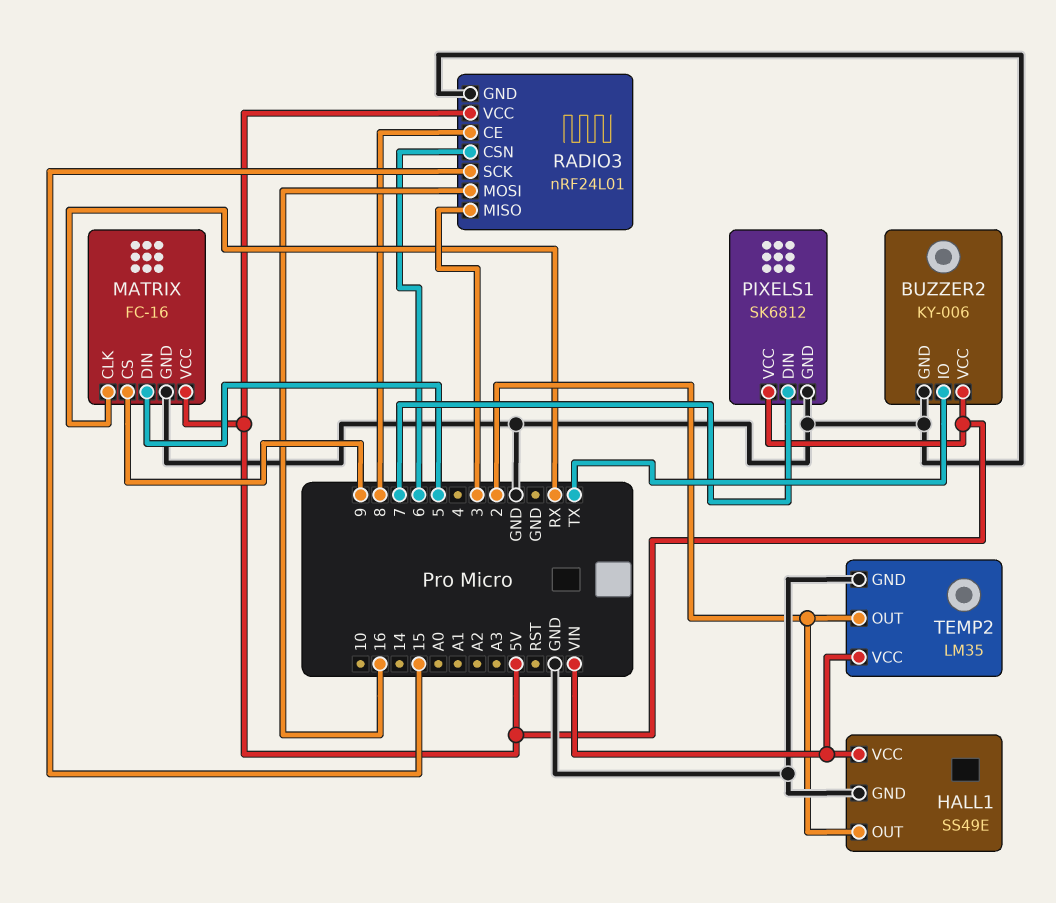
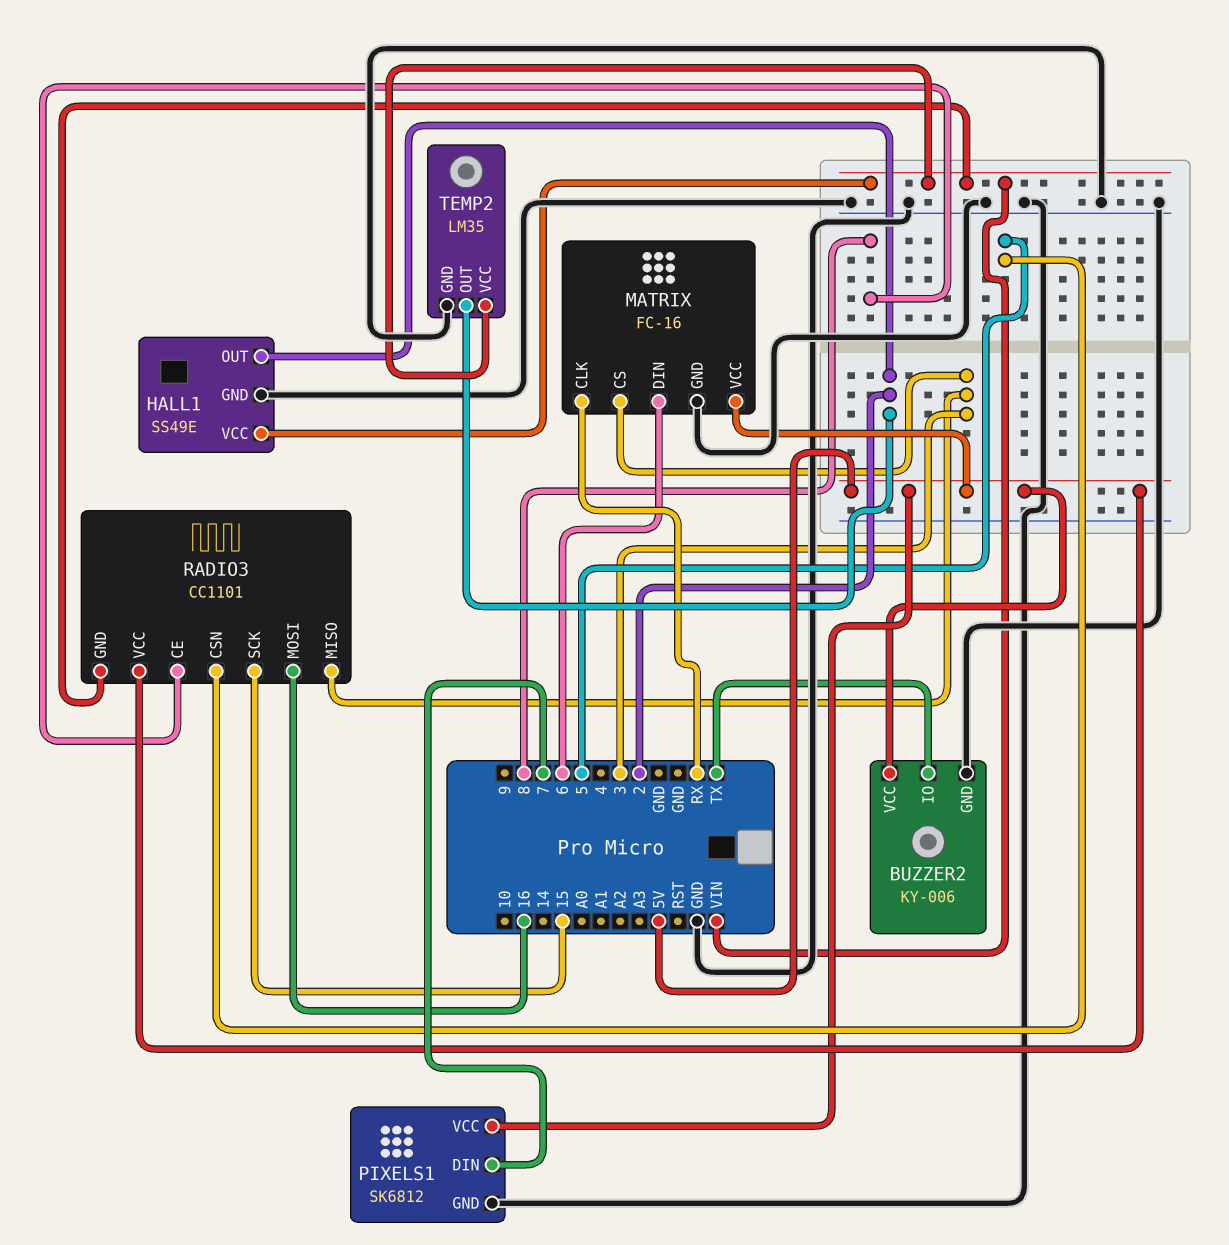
MATRIX pin CS: 9 -> 3
MATRIX pin DIN: 5 -> 6
RADIO3: nRF24L01 -> CC1101
RADIO3 pin CSN: 6 -> 5
RADIO3 pin GND: GND -> VIN

